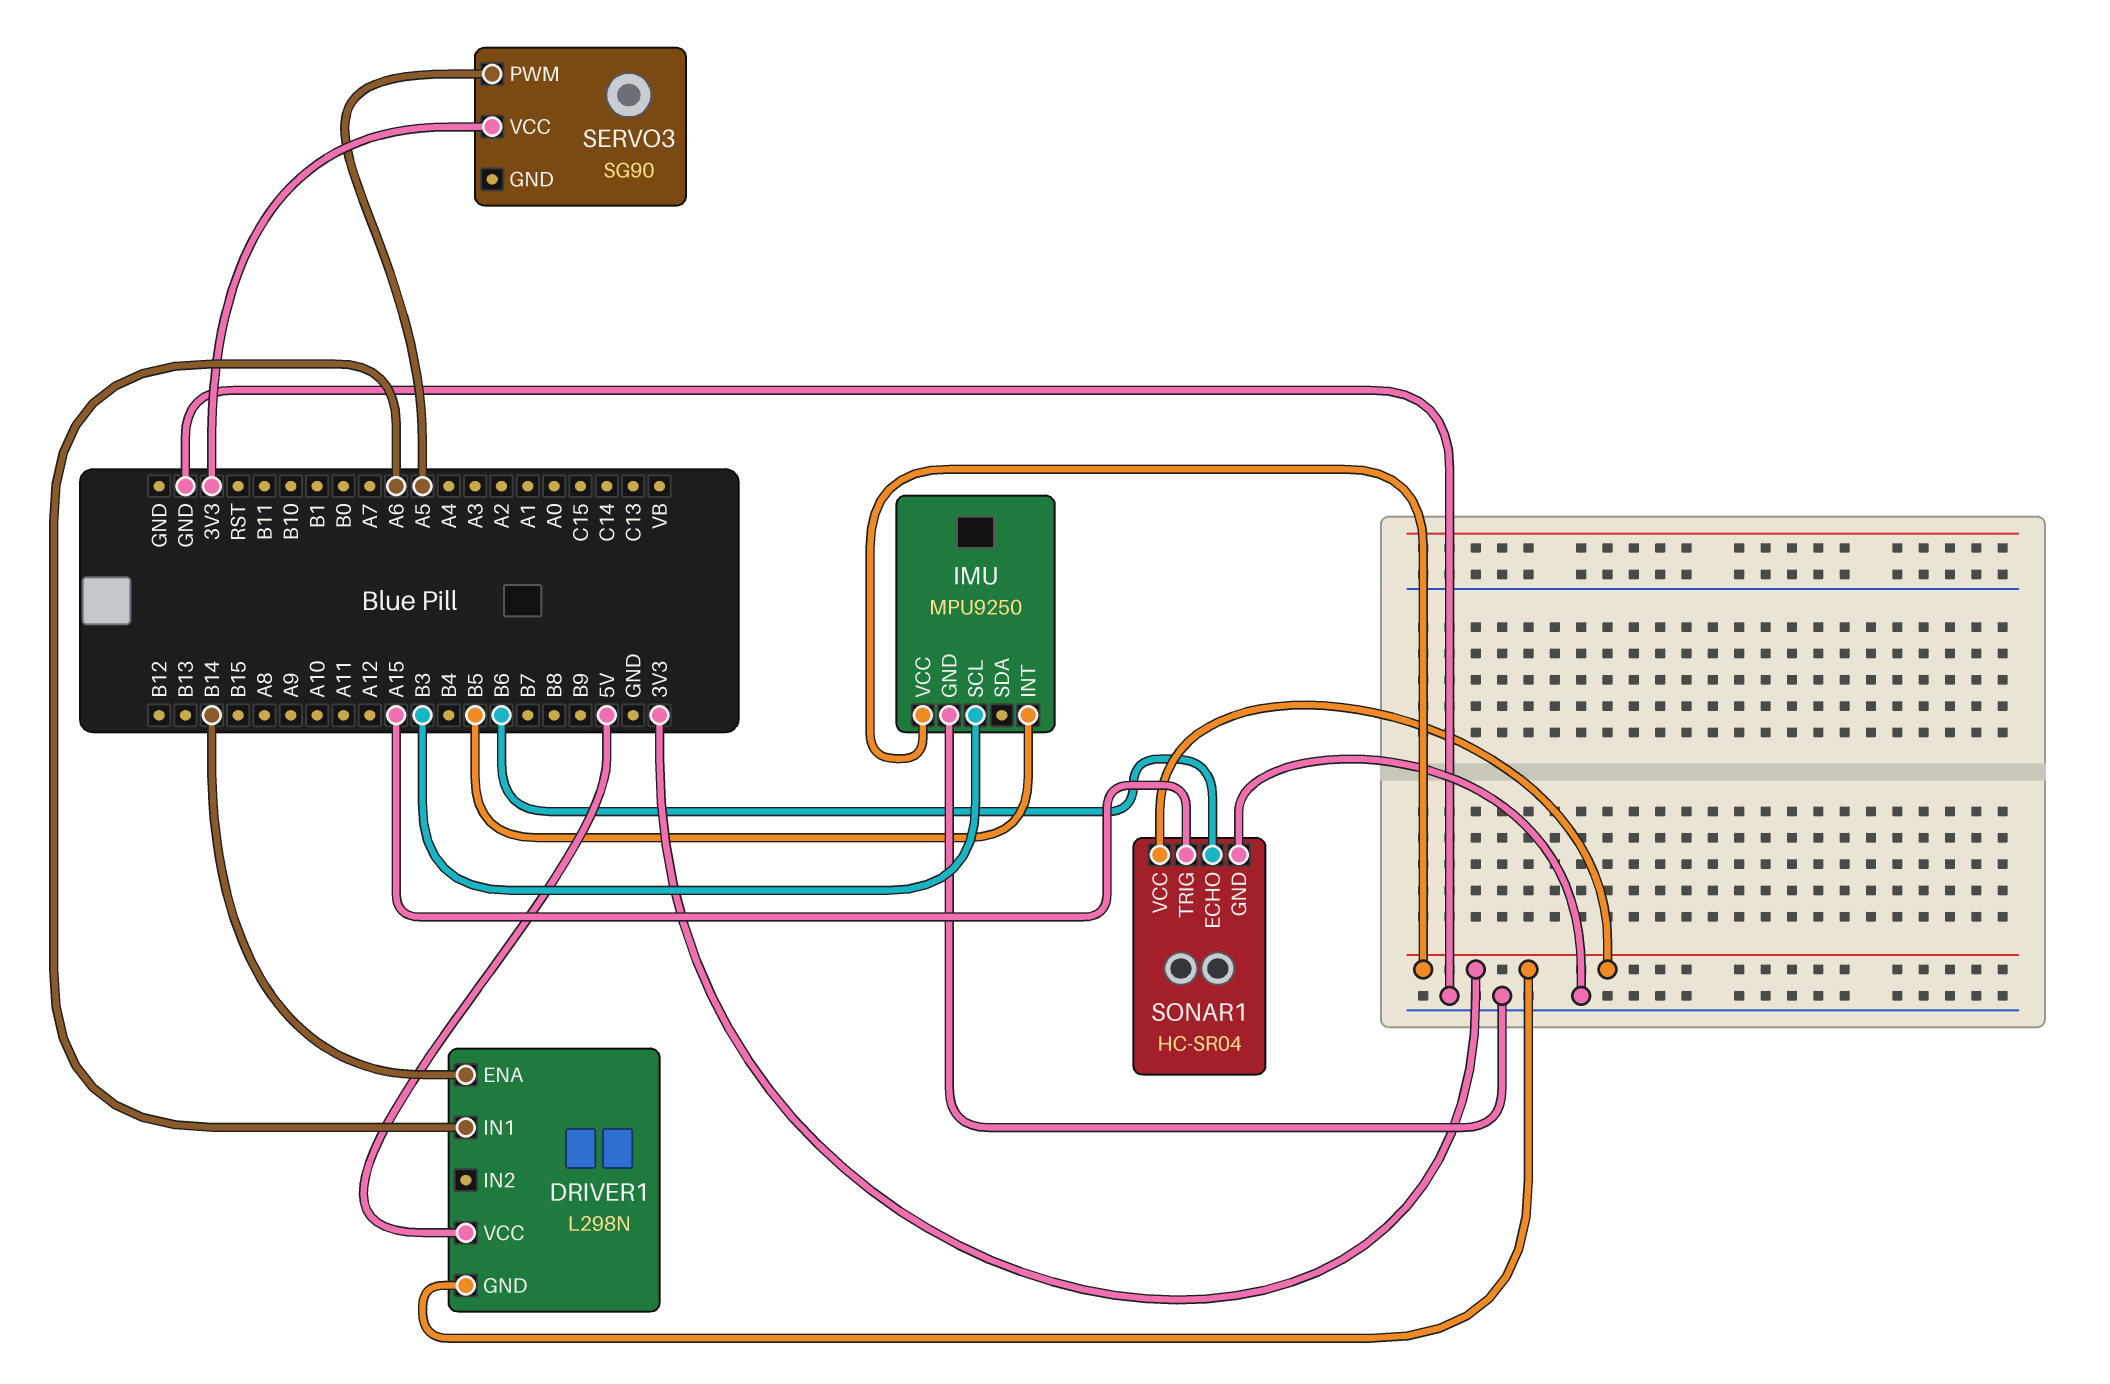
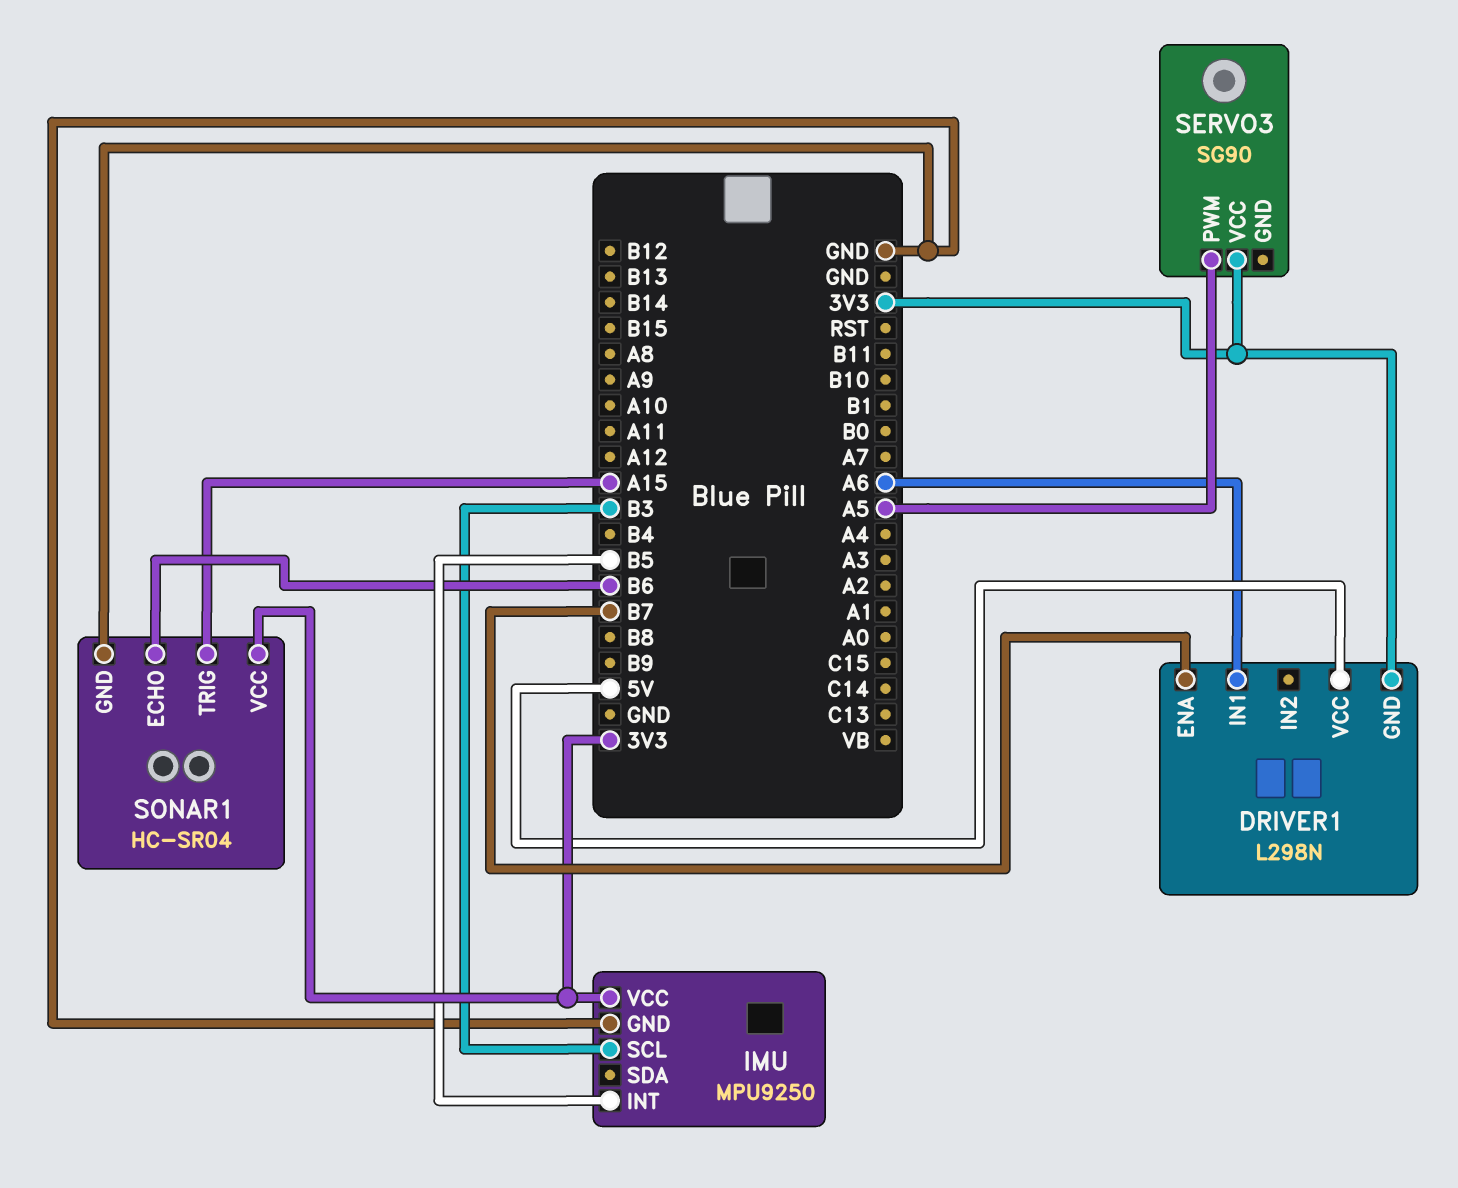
DRIVER1 pin ENA: B14 -> B7

